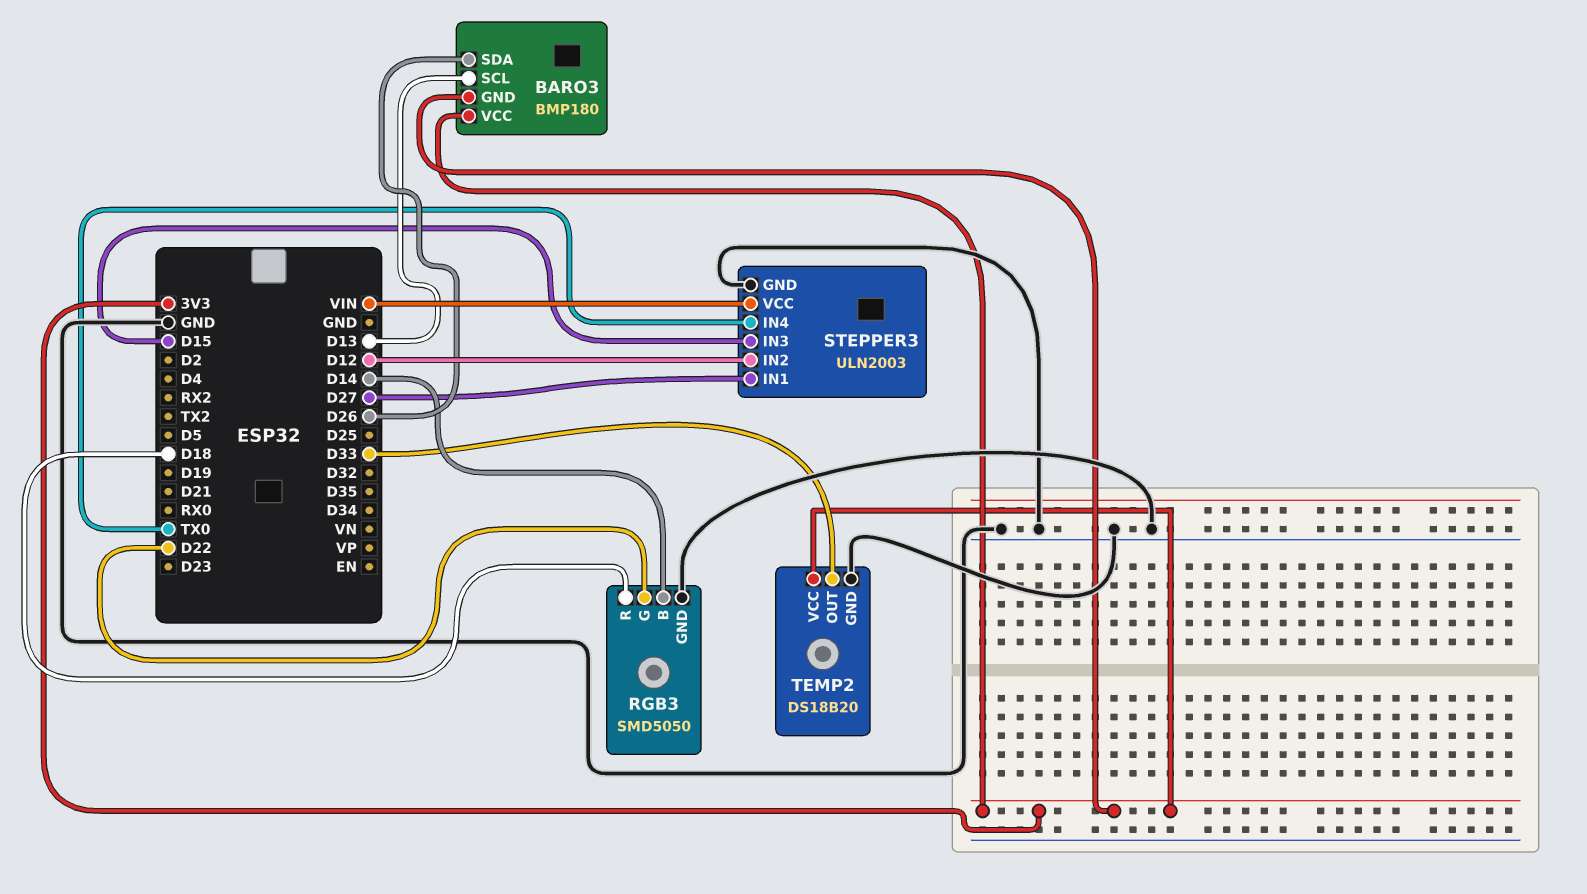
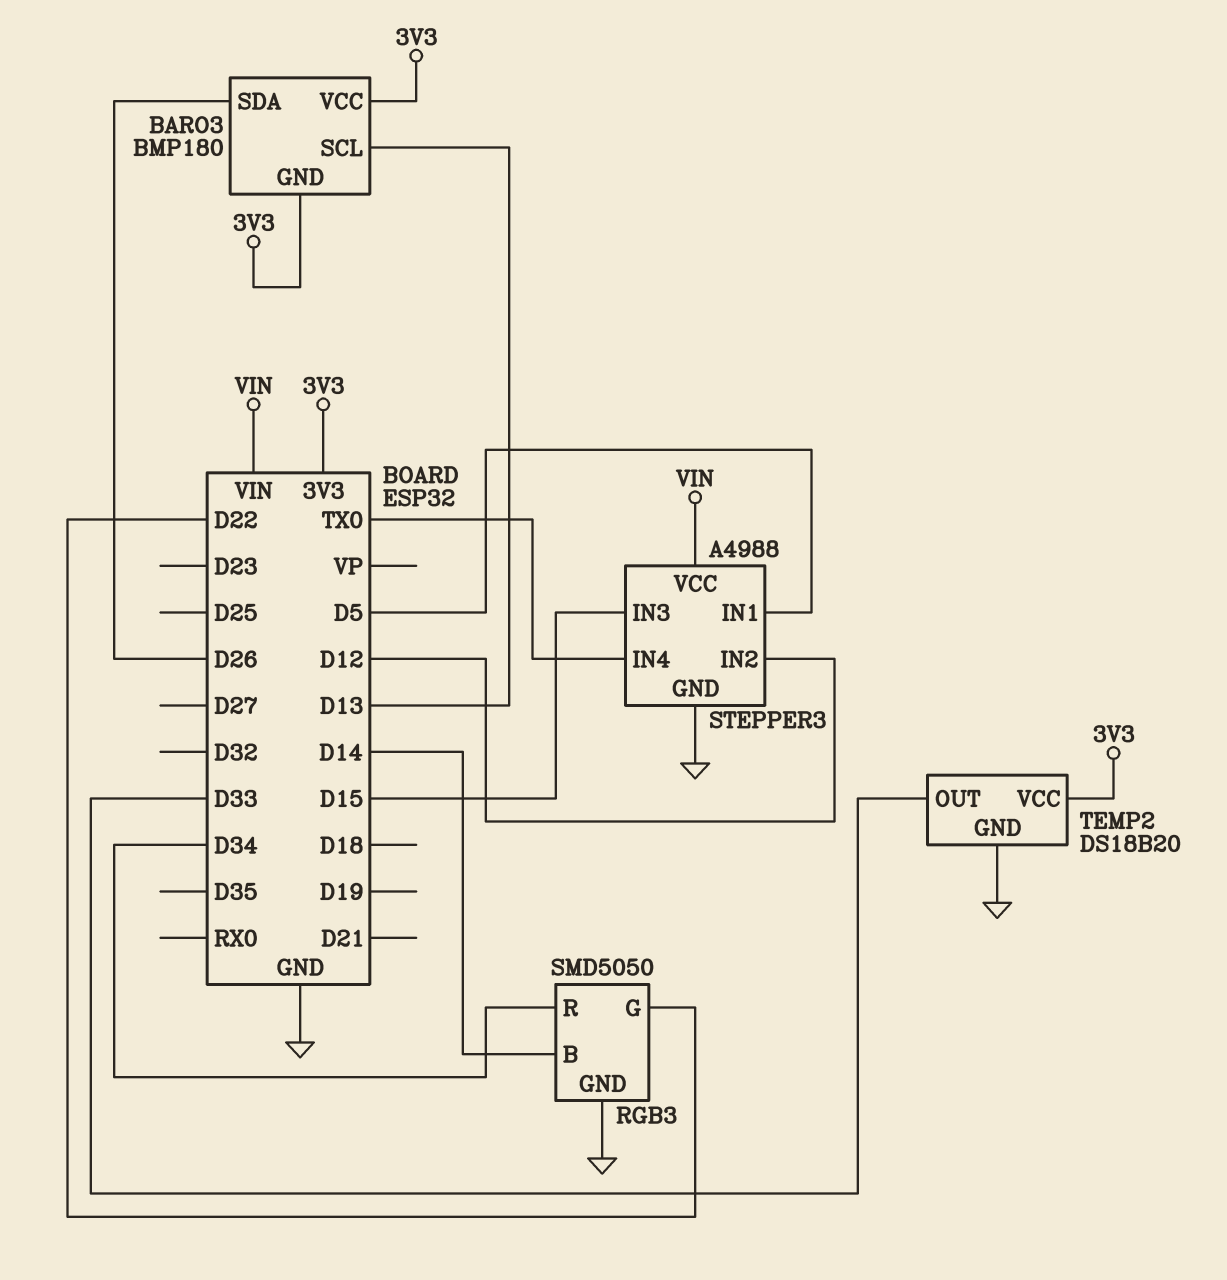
RGB3 pin R: D18 -> D34
STEPPER3: ULN2003 -> A4988
STEPPER3 pin IN1: D27 -> D5

